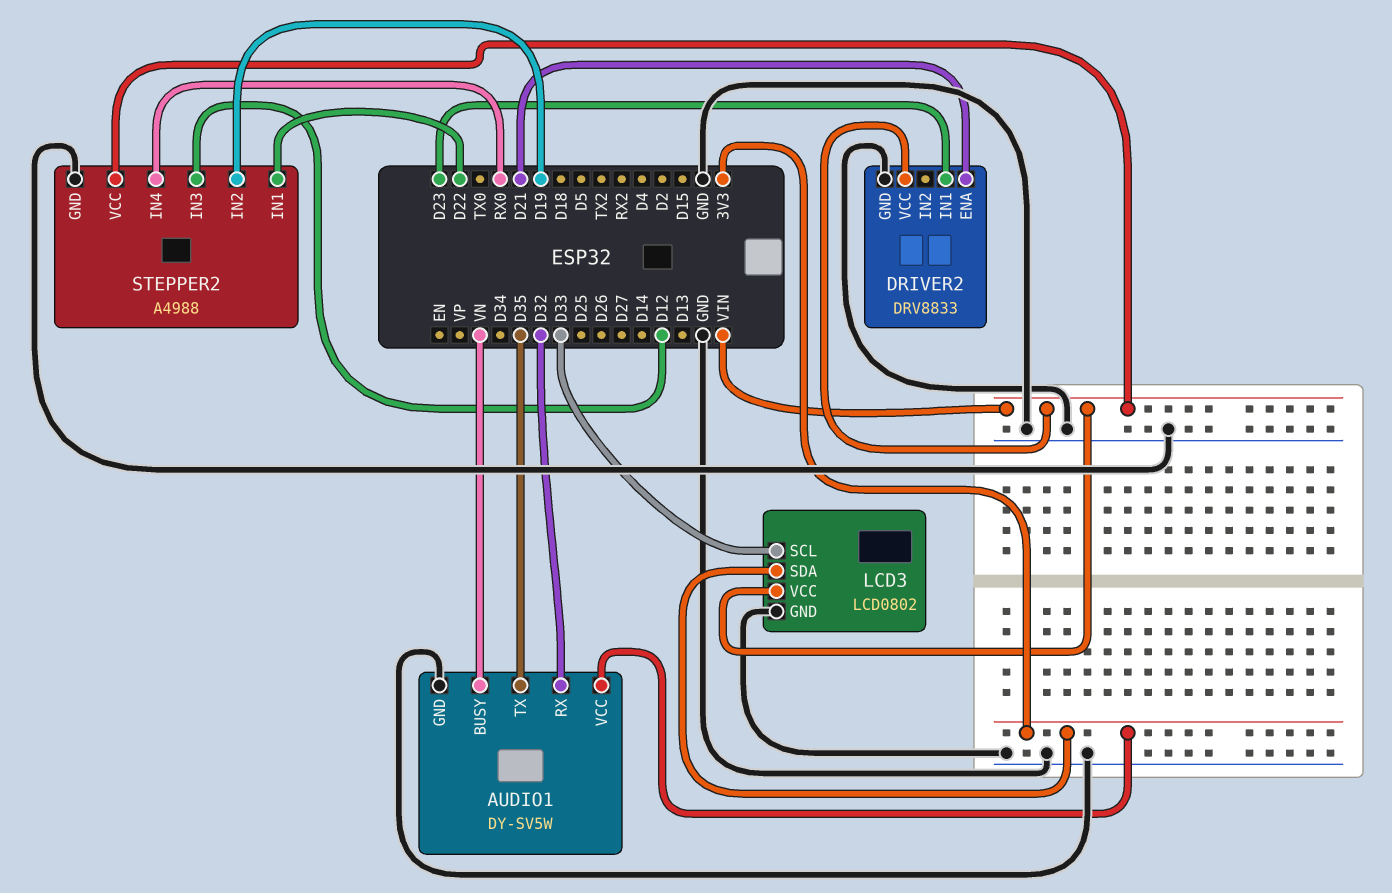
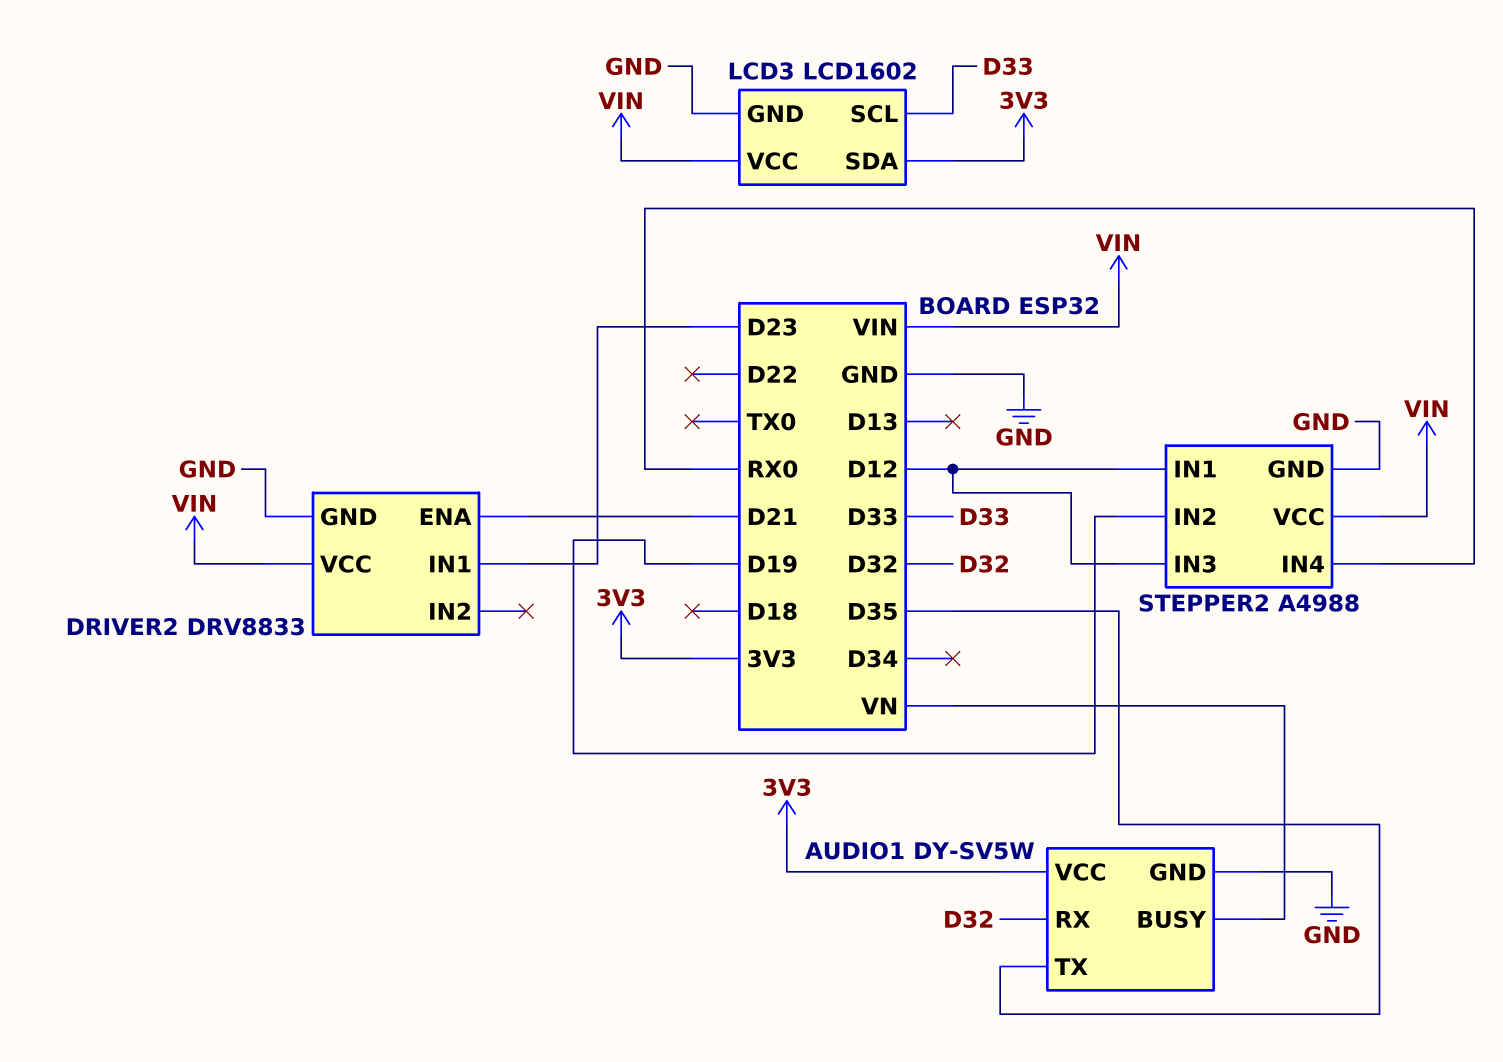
LCD3: LCD0802 -> LCD1602
STEPPER2 pin IN1: D22 -> D12

